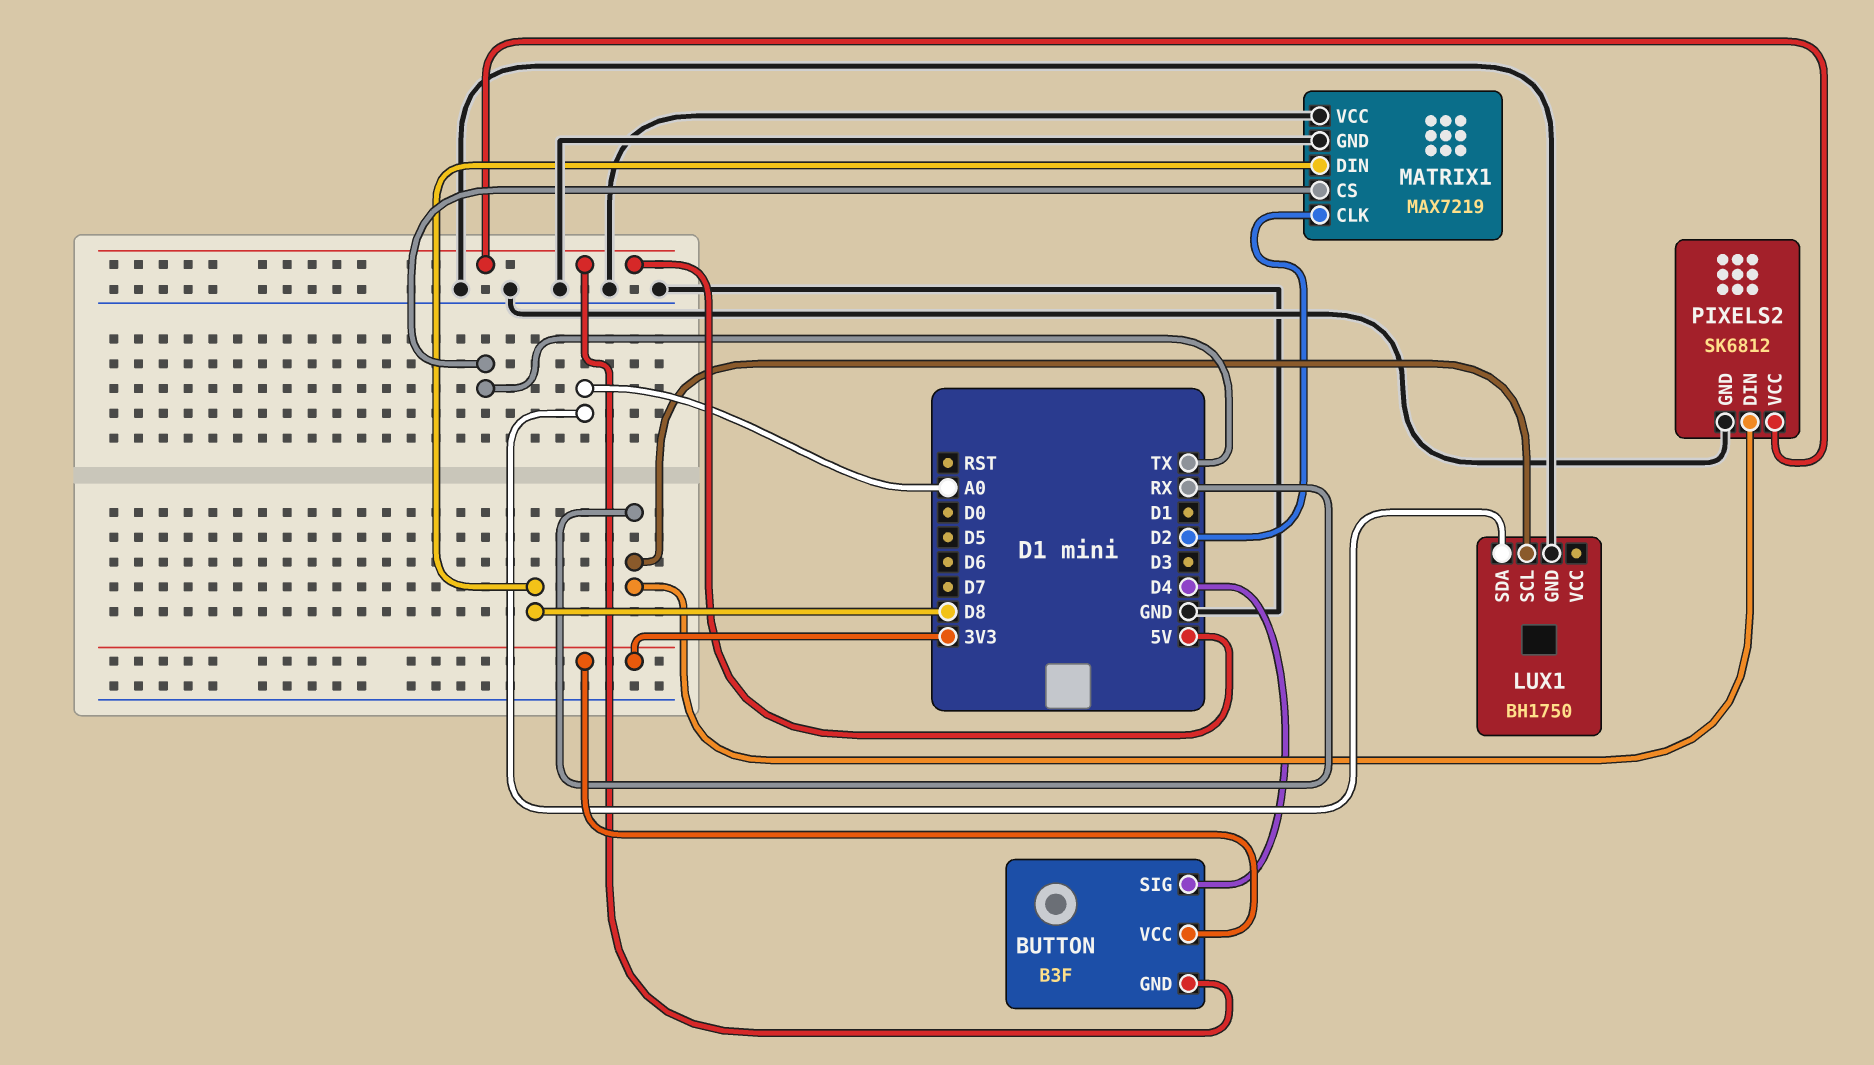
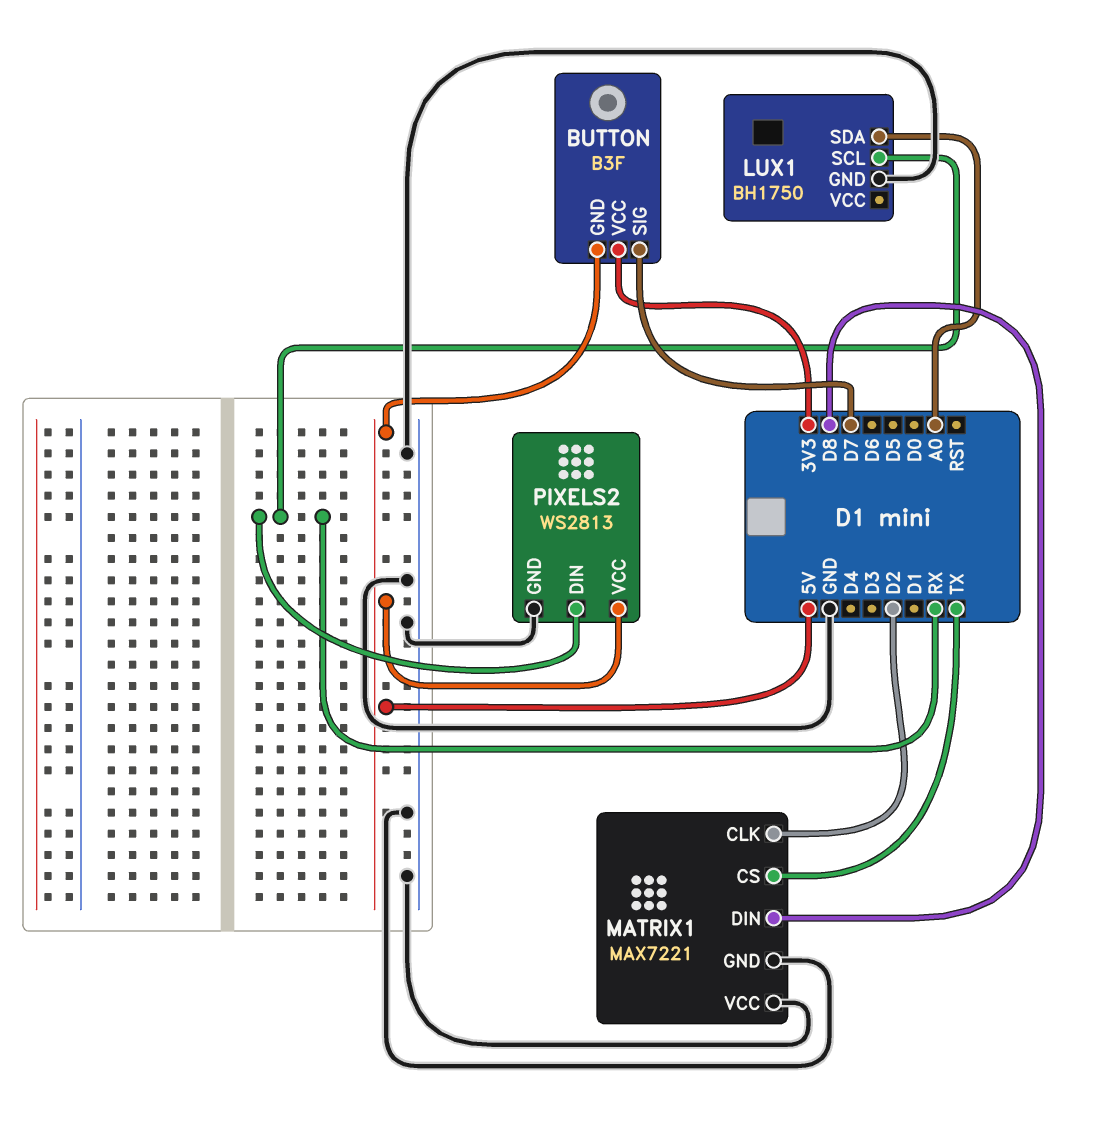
BUTTON pin SIG: D4 -> D7
MATRIX1: MAX7219 -> MAX7221
PIXELS2: SK6812 -> WS2813

